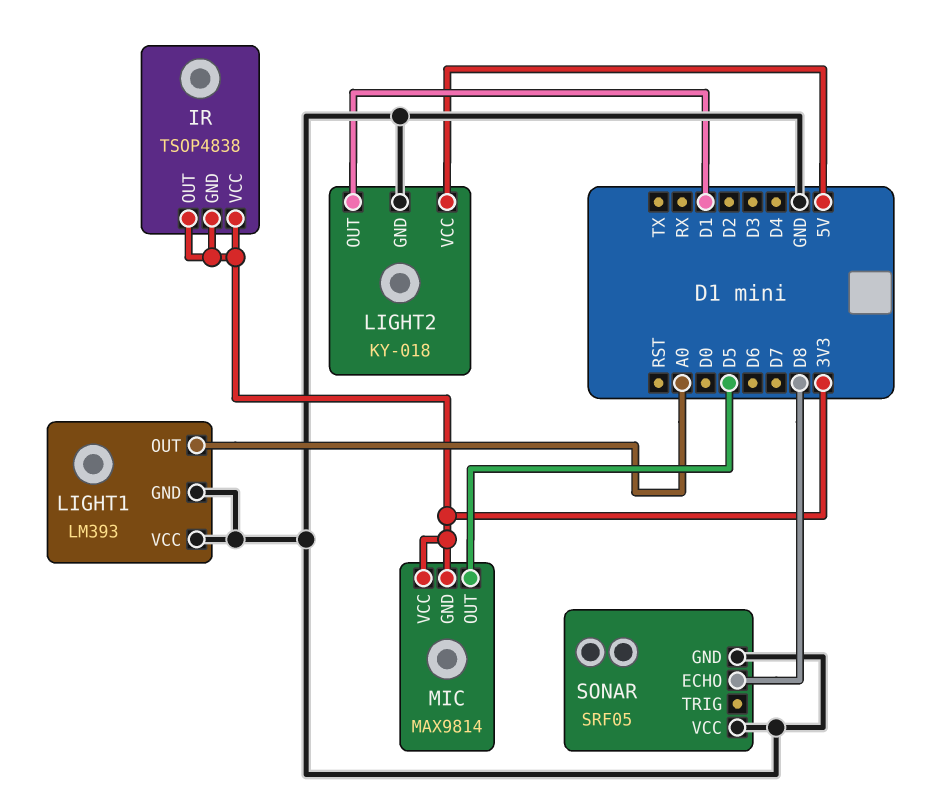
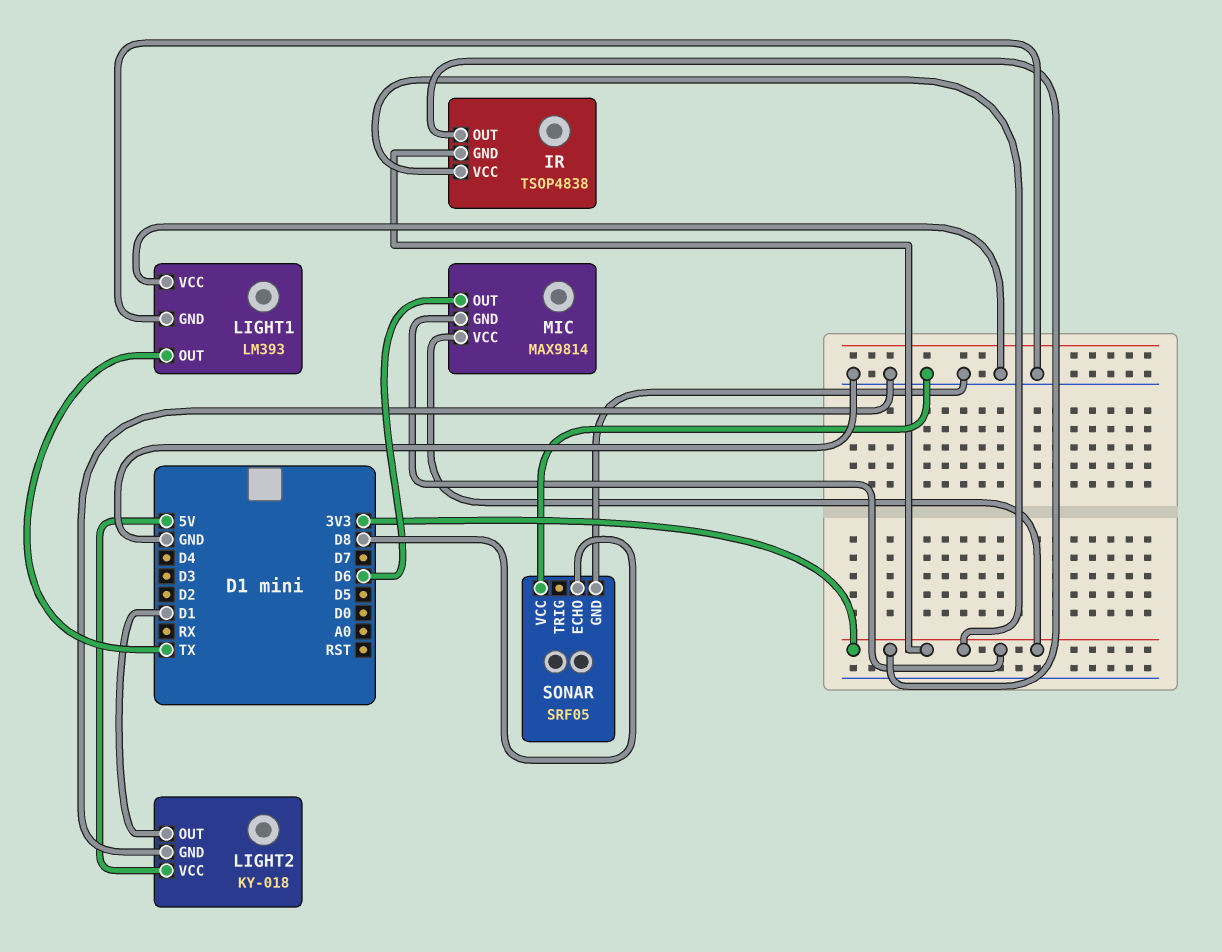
LIGHT1 pin OUT: A0 -> TX
MIC pin OUT: D5 -> D6

